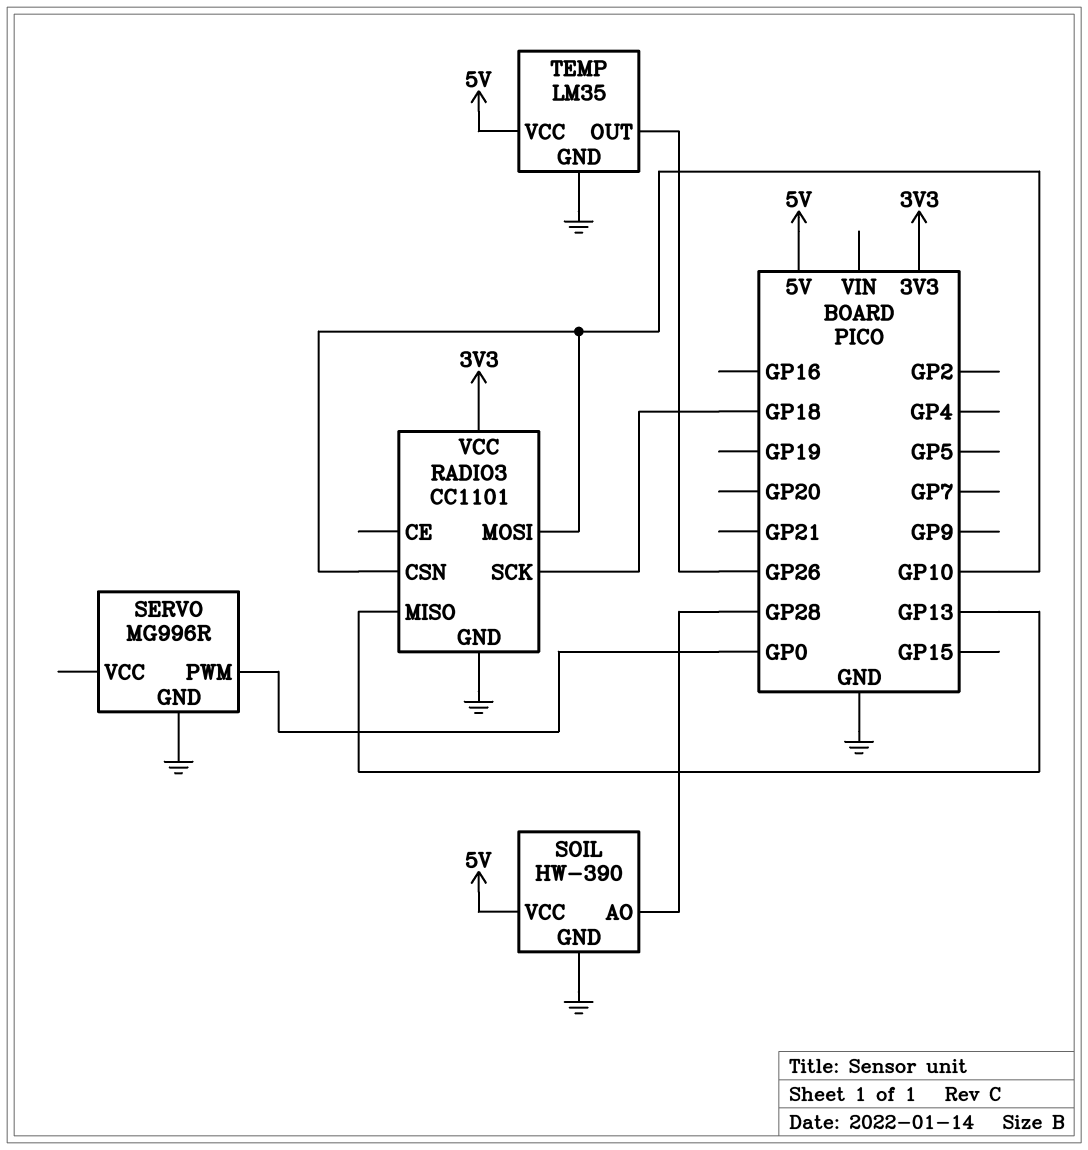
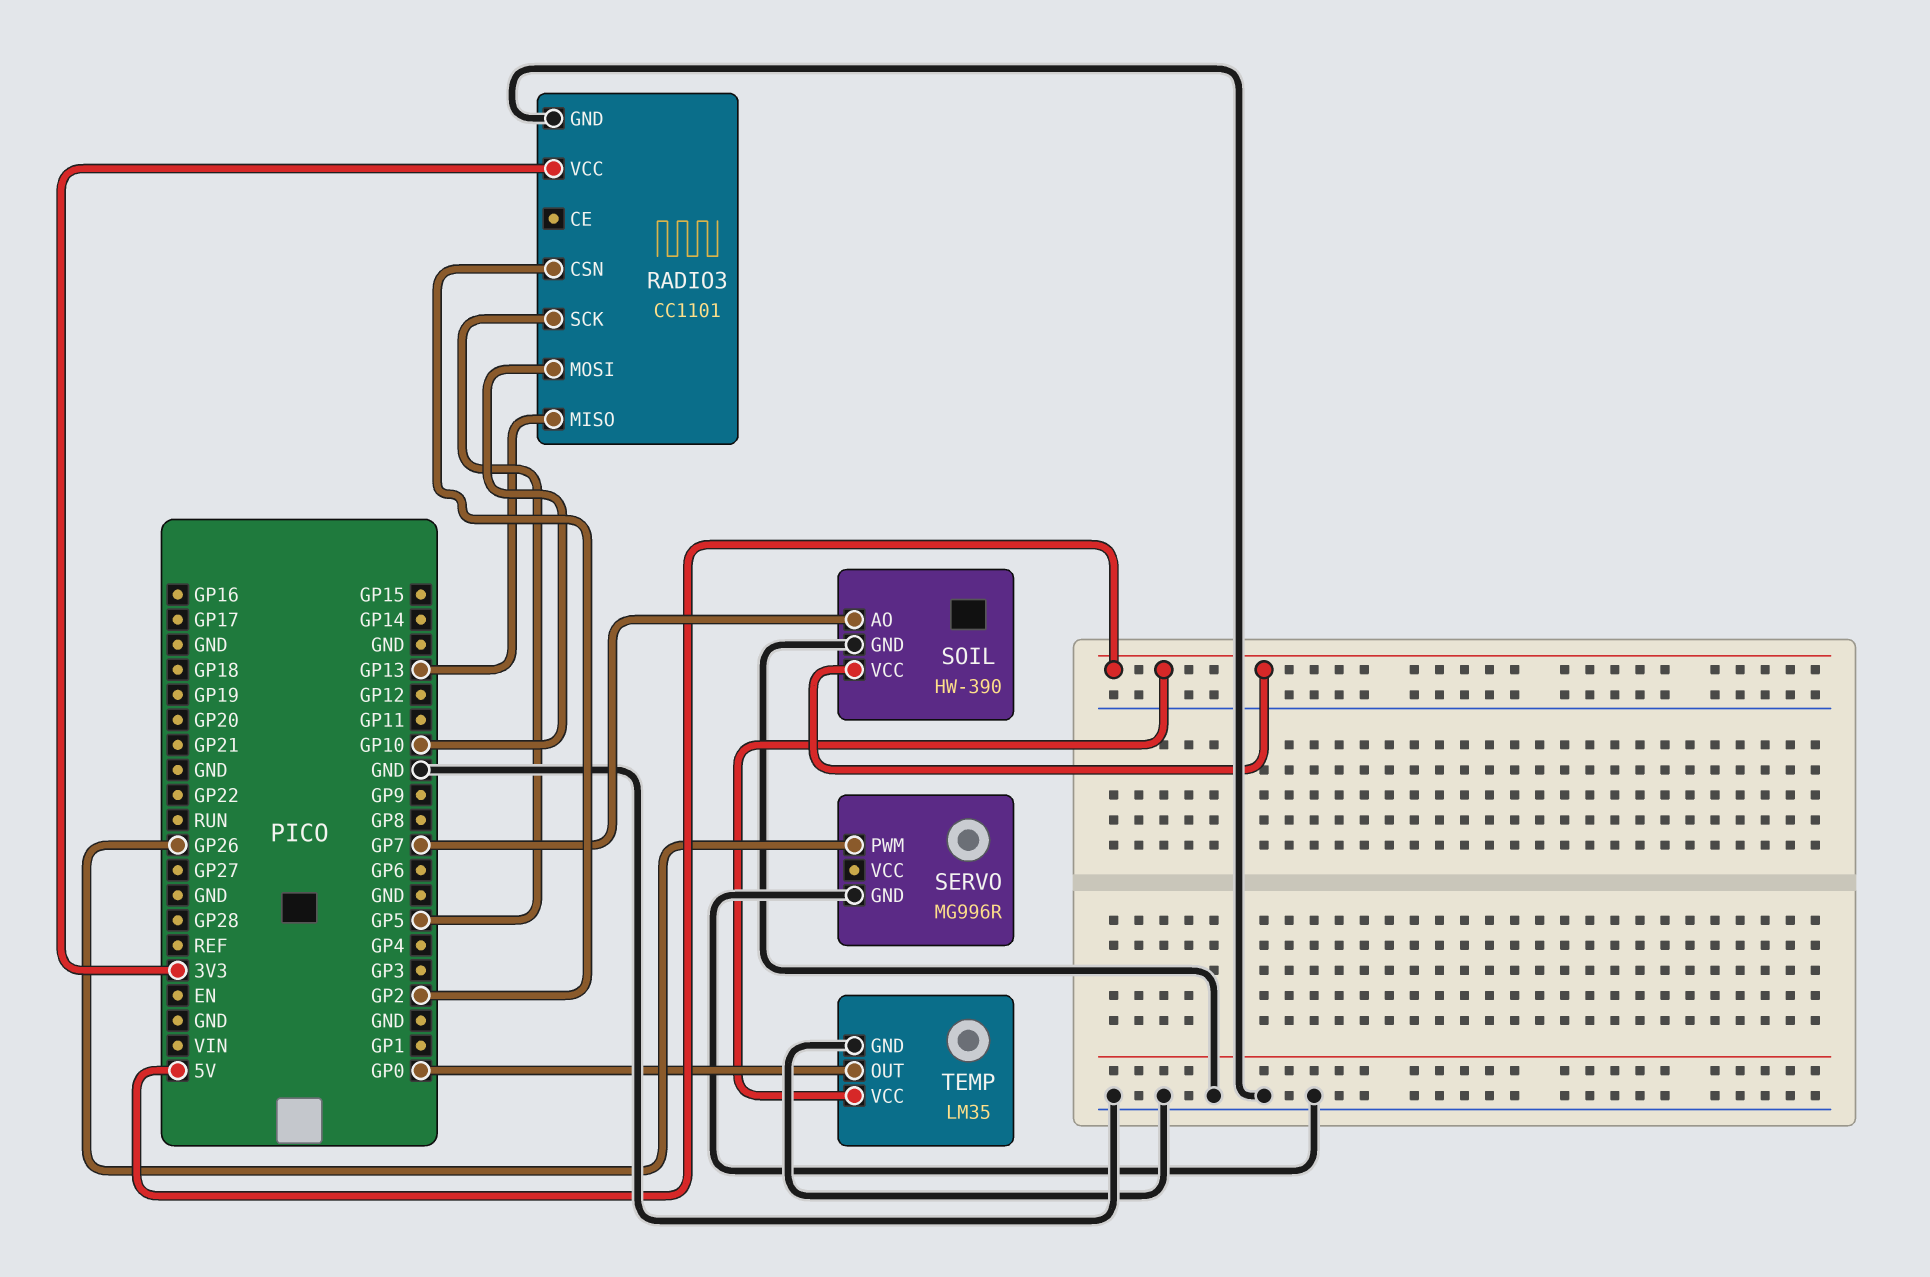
RADIO3 pin CSN: GP10 -> GP2
RADIO3 pin SCK: GP18 -> GP5
SERVO pin PWM: GP0 -> GP26
SOIL pin AO: GP28 -> GP7
TEMP pin OUT: GP26 -> GP0

